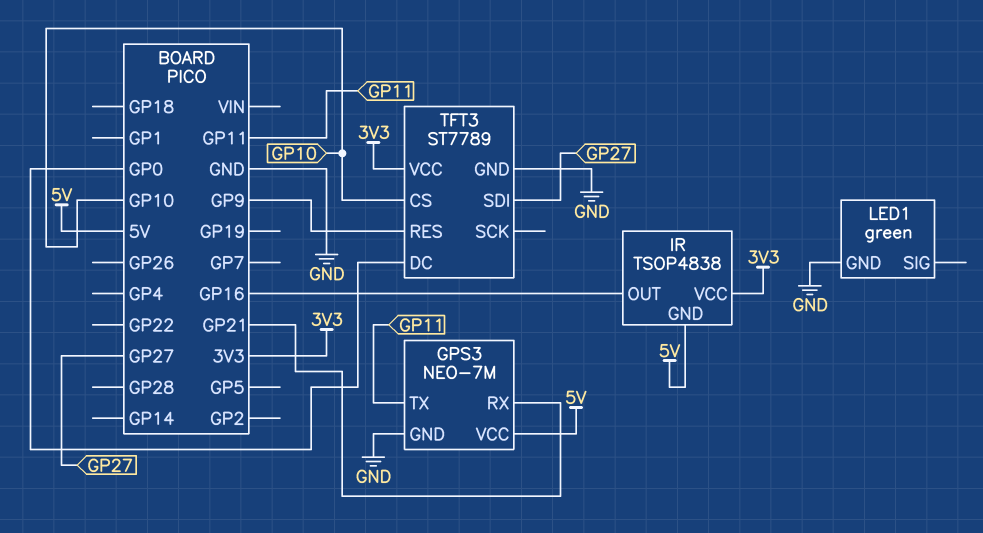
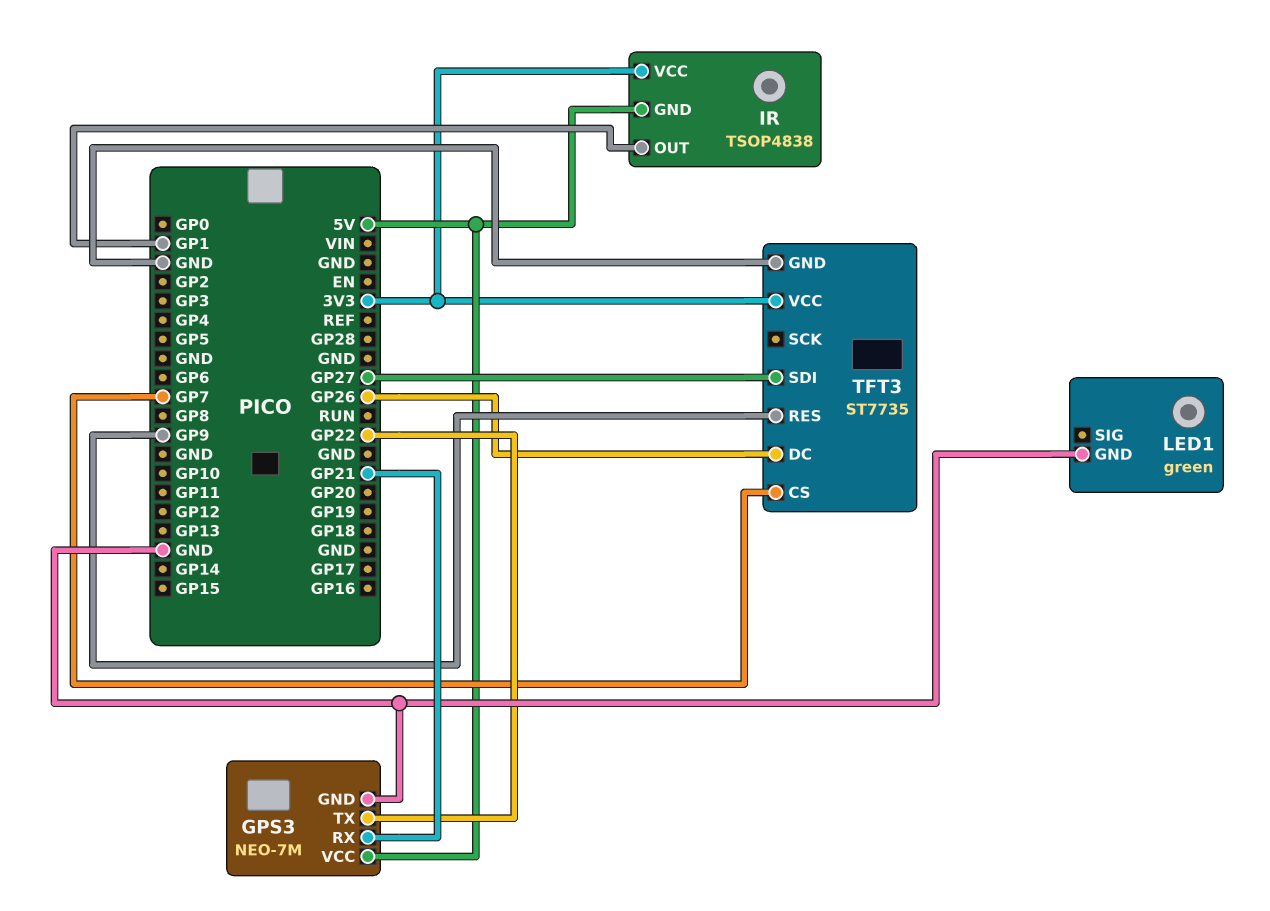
GPS3 pin TX: GP11 -> GP22
IR pin OUT: GP16 -> GP1
TFT3: ST7789 -> ST7735
TFT3 pin CS: GP10 -> GP7
TFT3 pin DC: GP0 -> GP26

